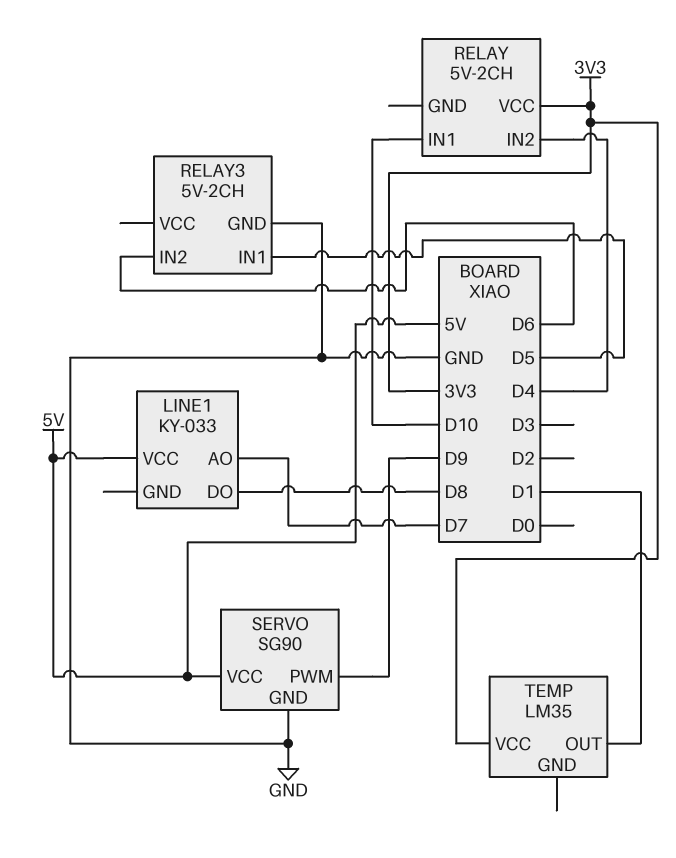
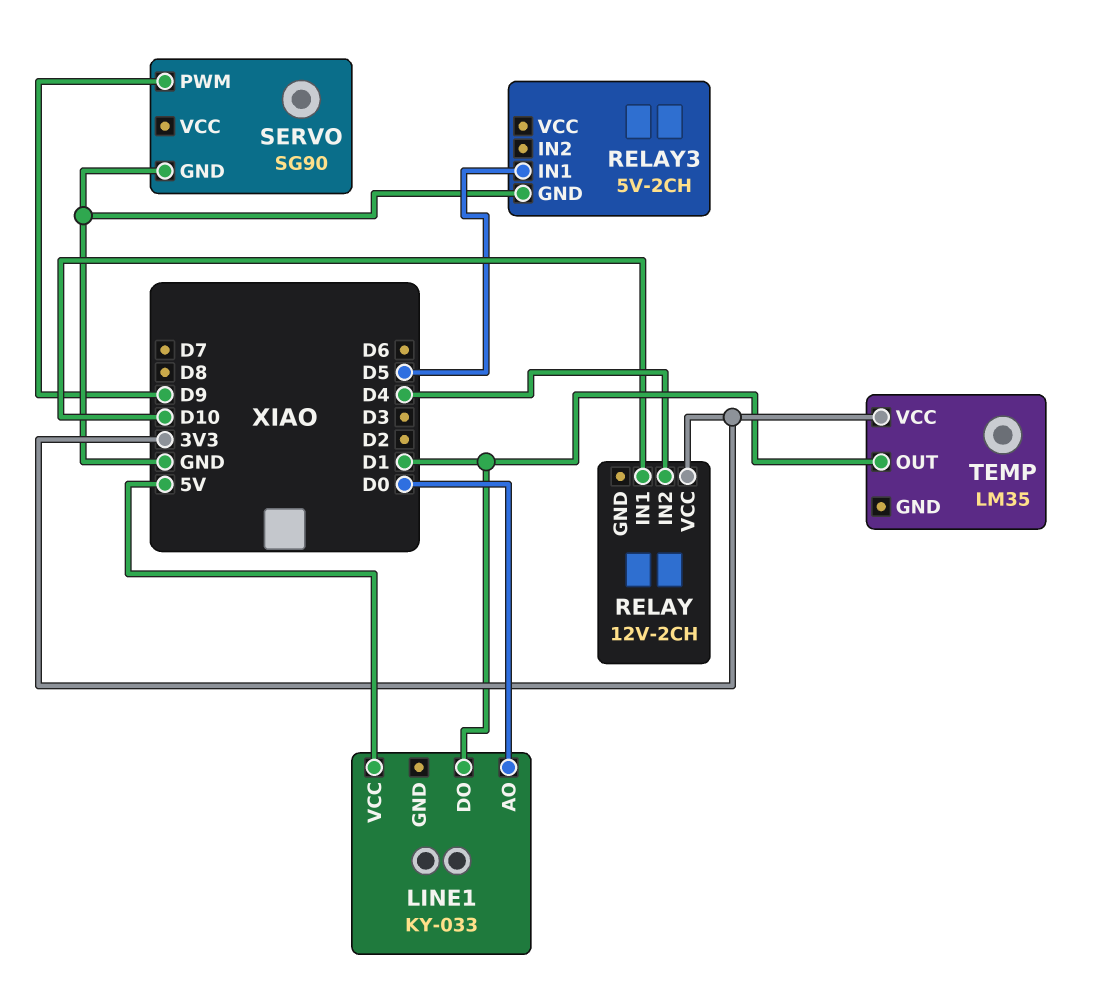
LINE1 pin AO: D7 -> D0
LINE1 pin DO: D8 -> D1
RELAY: 5V-2CH -> 12V-2CH
RELAY3 pin IN2: D6 -> none
SERVO pin VCC: 5V -> none

